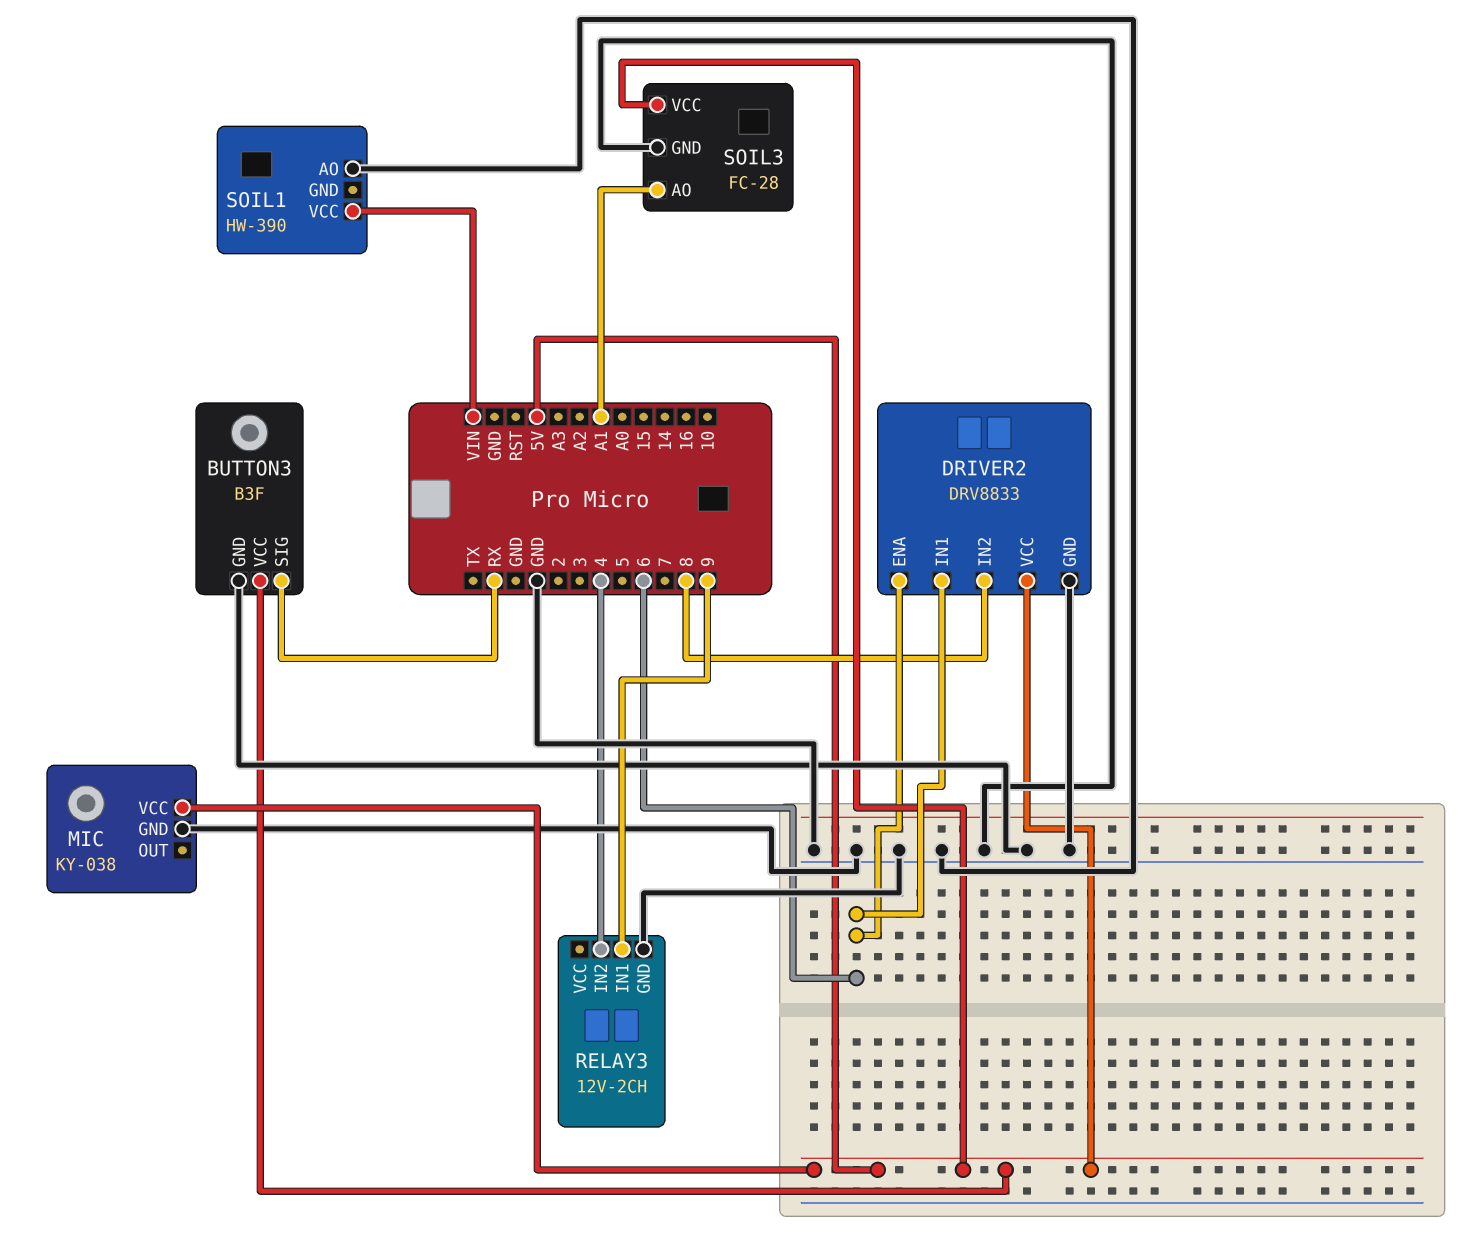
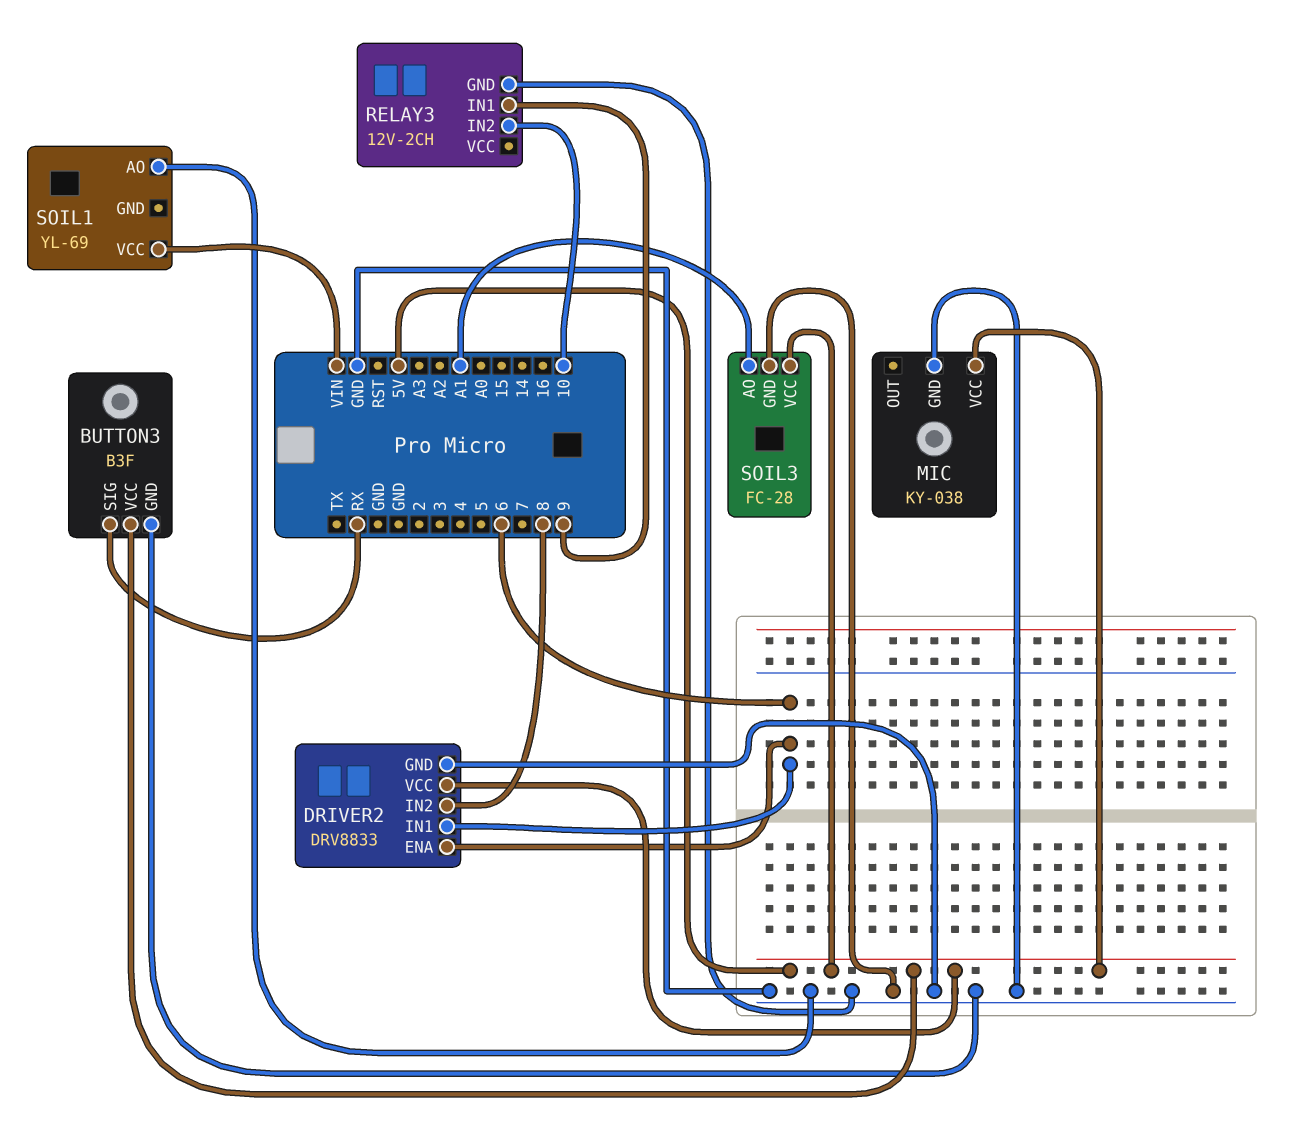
RELAY3 pin IN2: 4 -> 10
SOIL1: HW-390 -> YL-69

